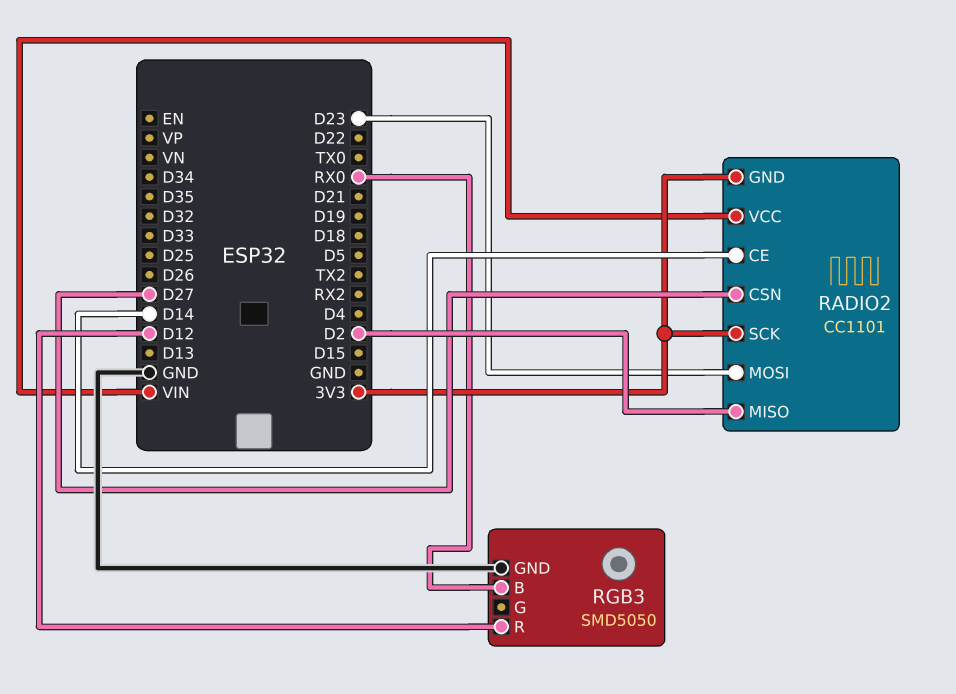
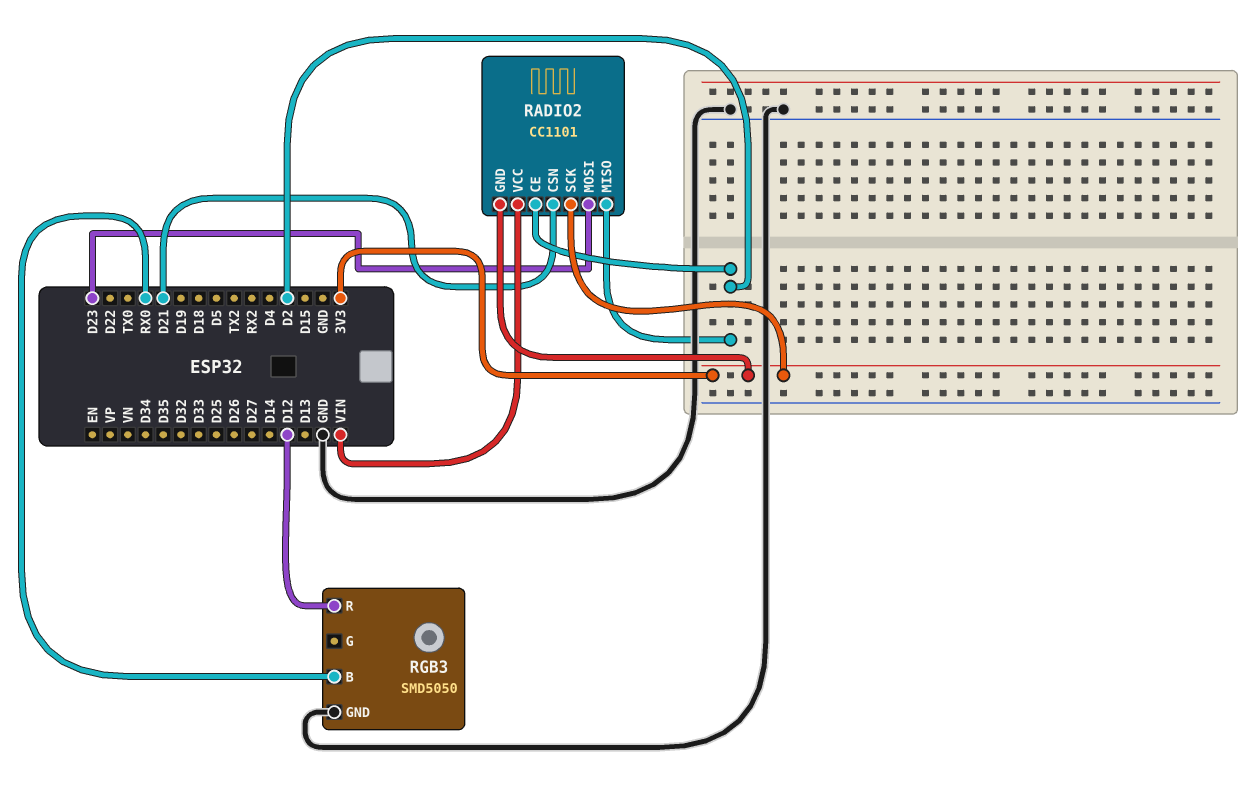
RADIO2 pin CE: D14 -> D2
RADIO2 pin CSN: D27 -> D21

